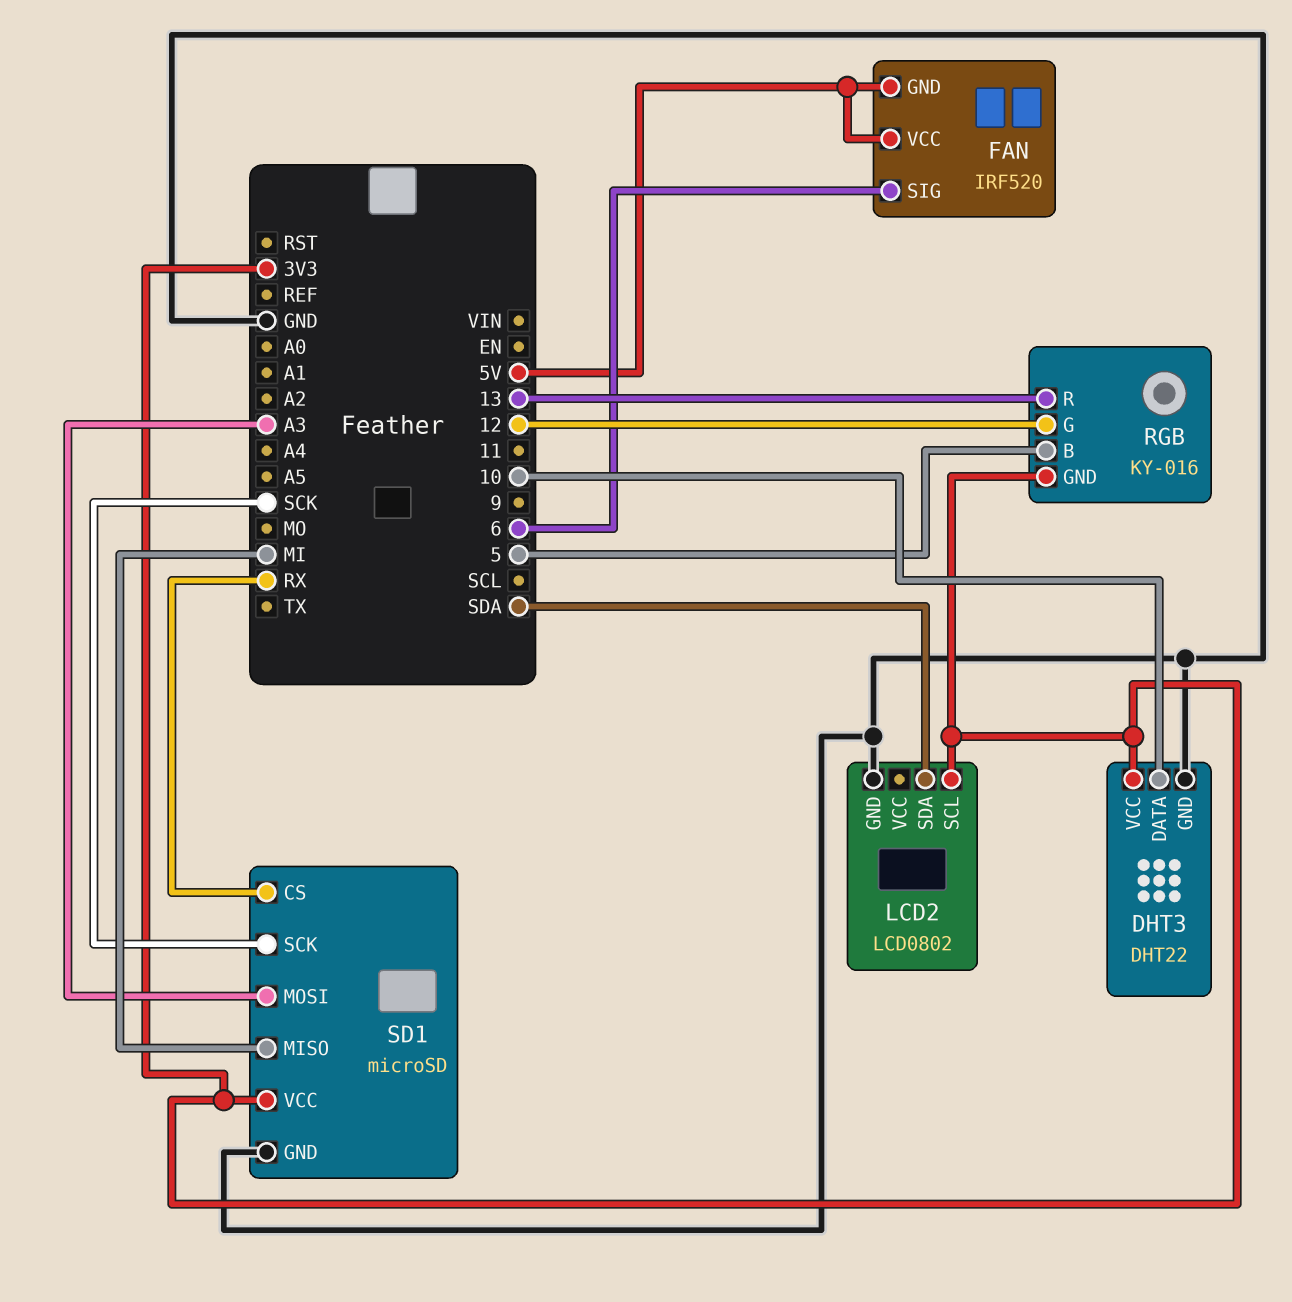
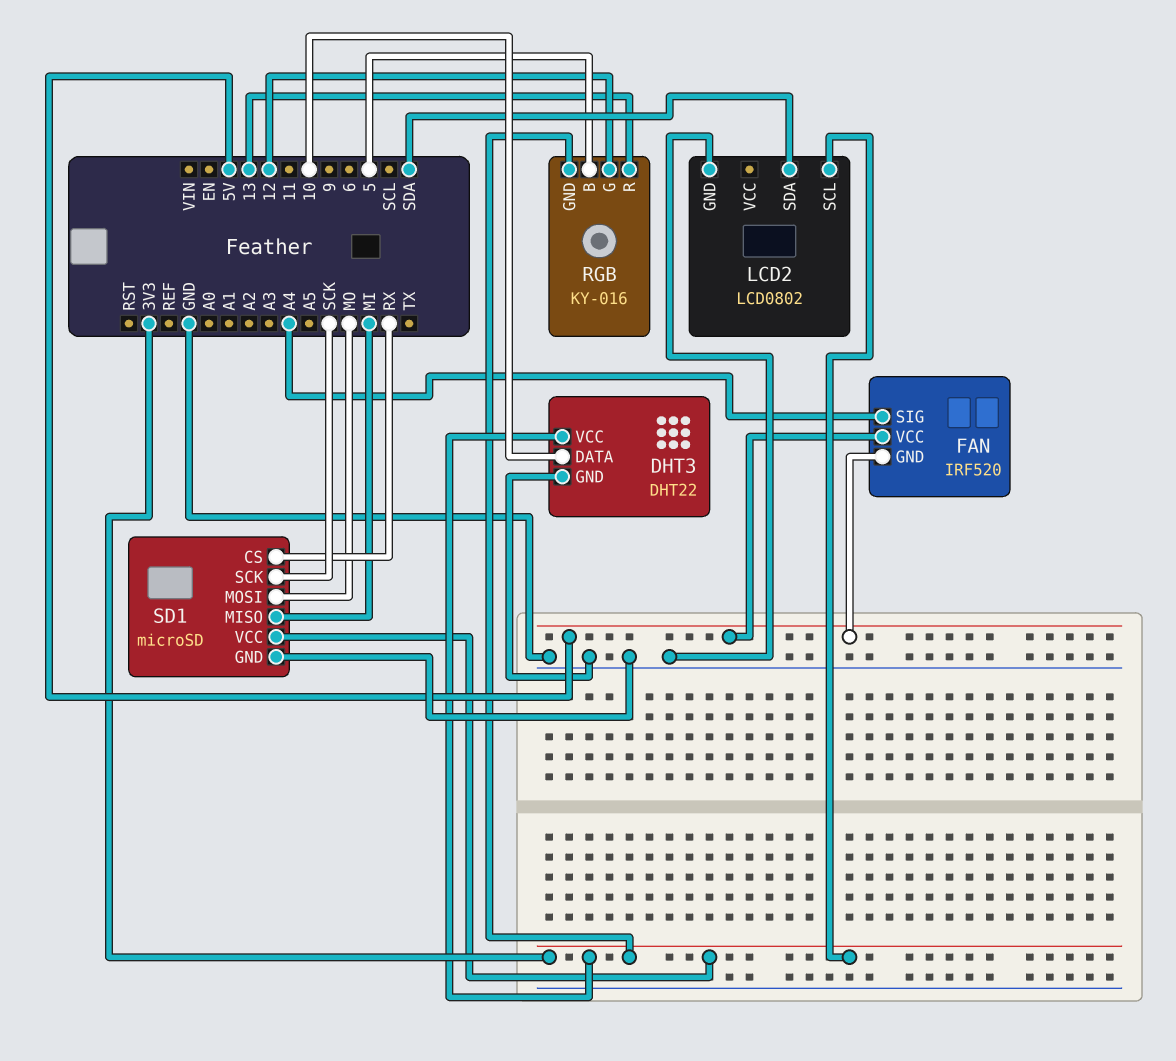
FAN pin SIG: 6 -> A4
SD1 pin MOSI: A3 -> MO

